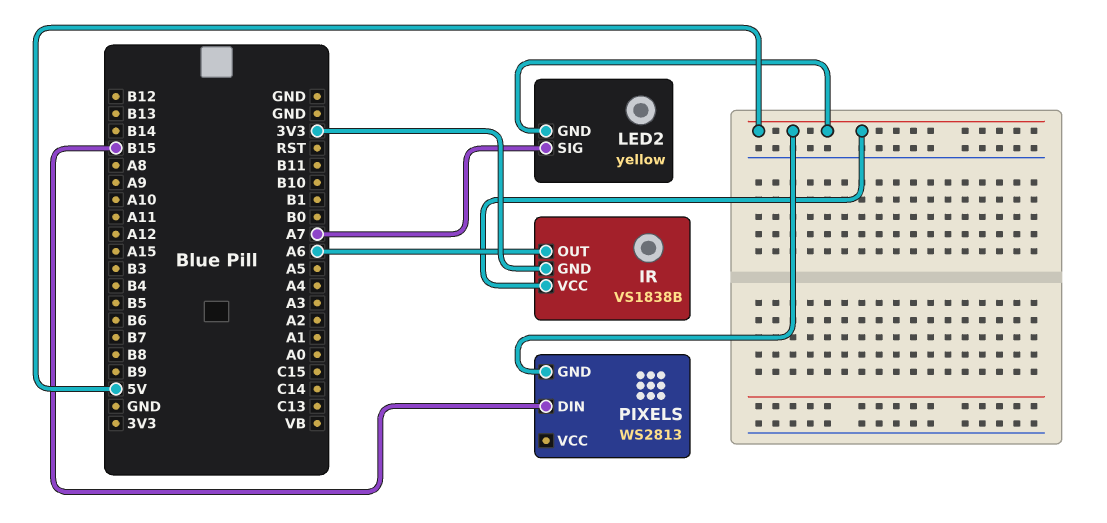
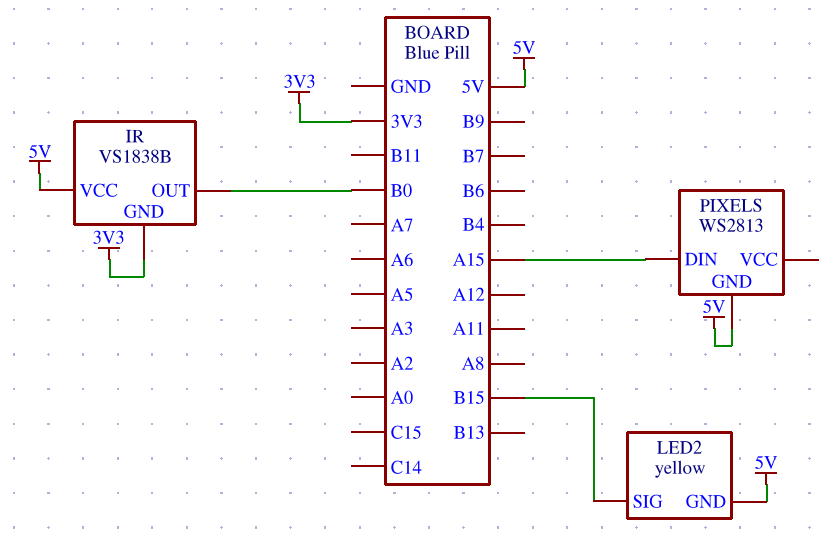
IR pin OUT: A6 -> B0
LED2 pin SIG: A7 -> B15
PIXELS pin DIN: B15 -> A15

